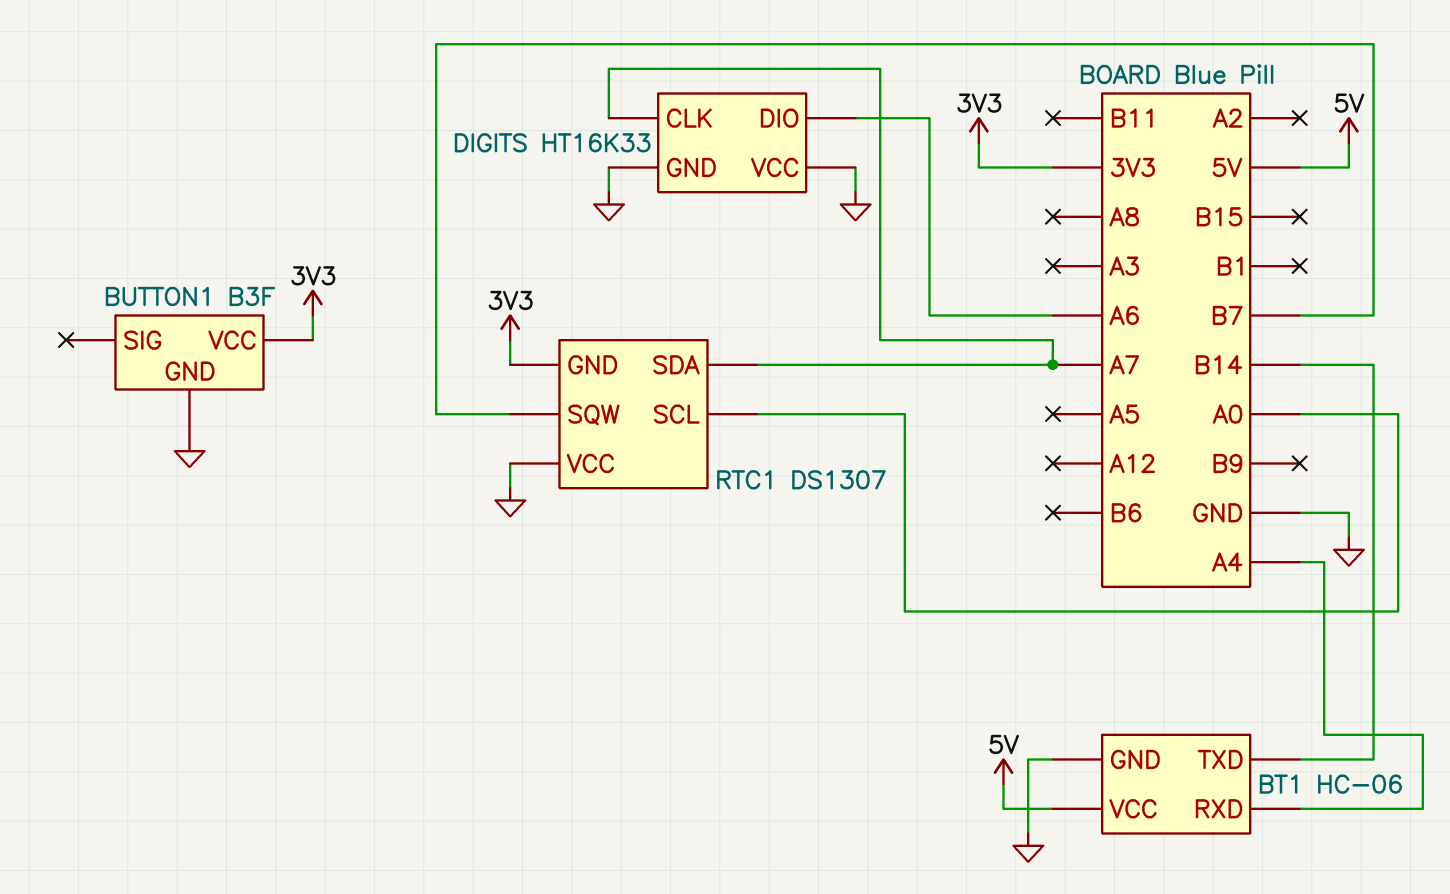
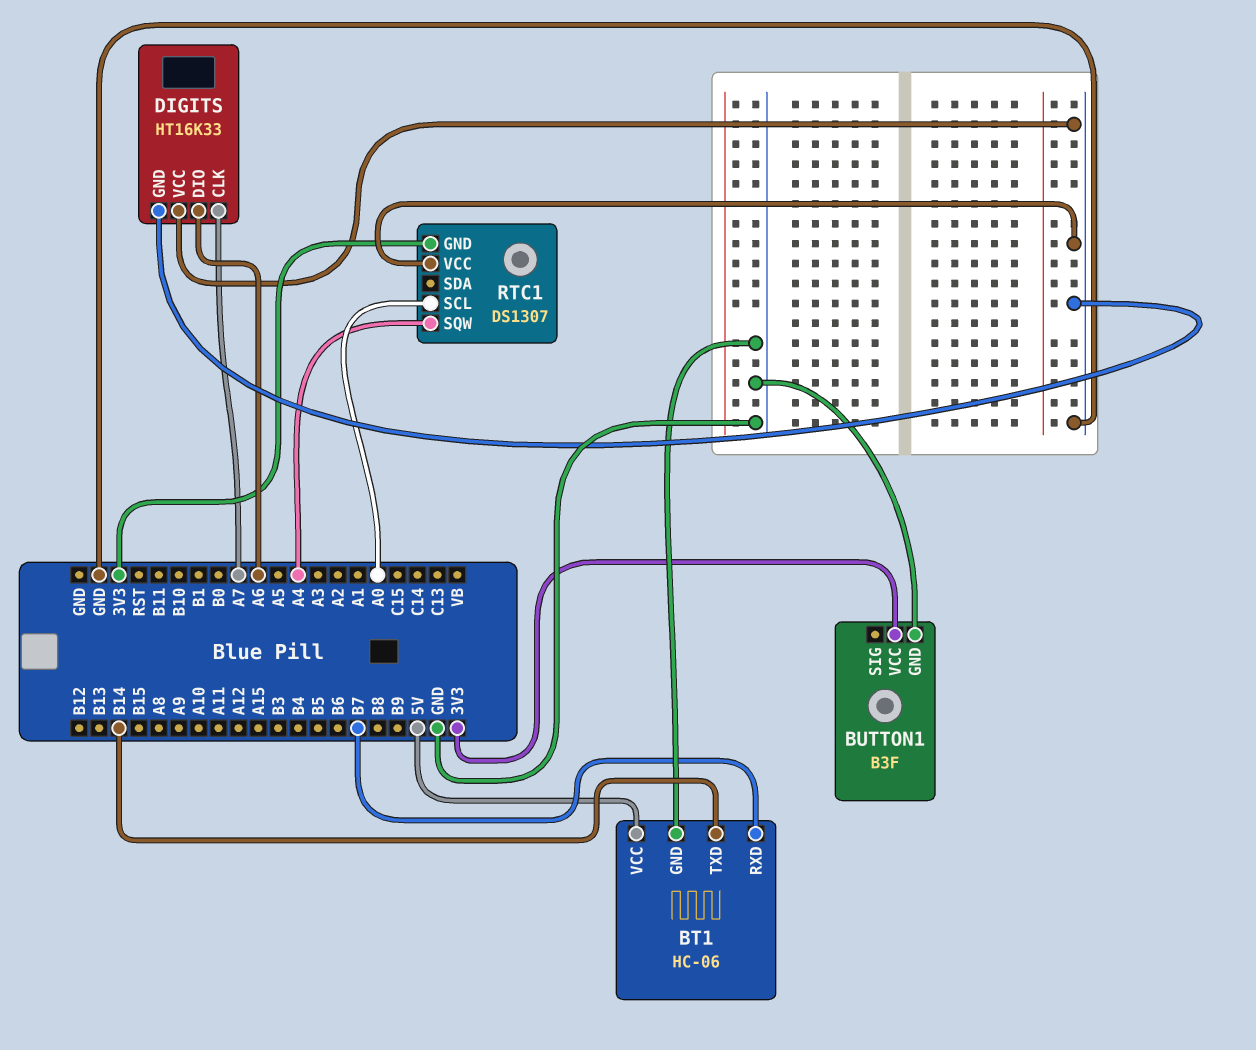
BT1 pin RXD: A4 -> B7
RTC1 pin SDA: A7 -> none
RTC1 pin SQW: B7 -> A4

